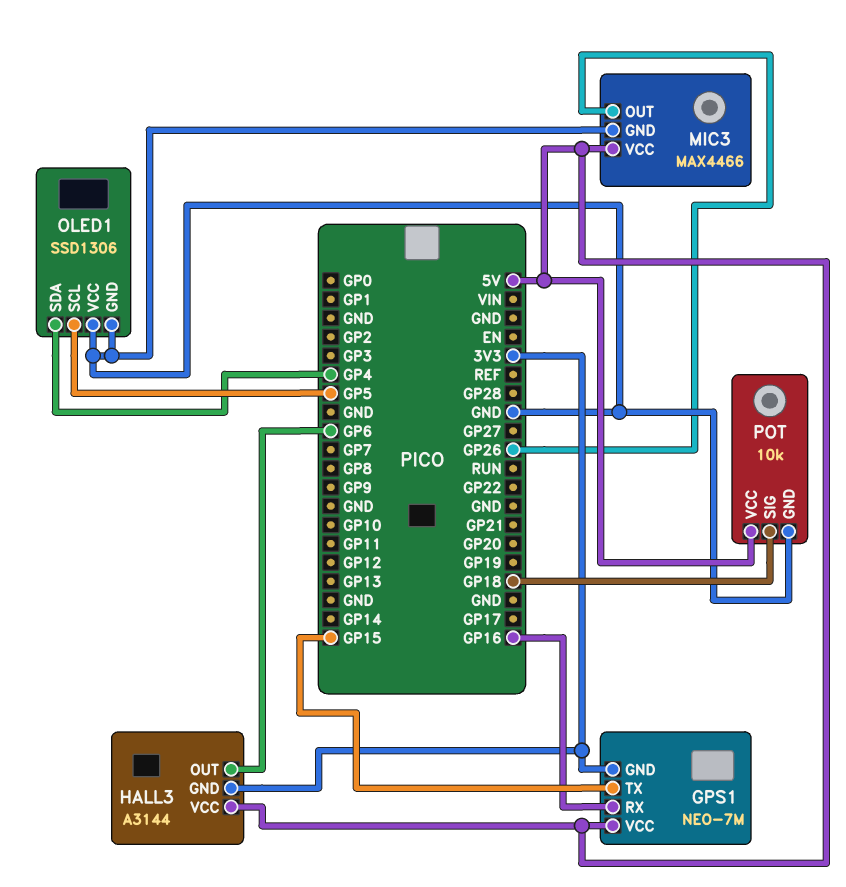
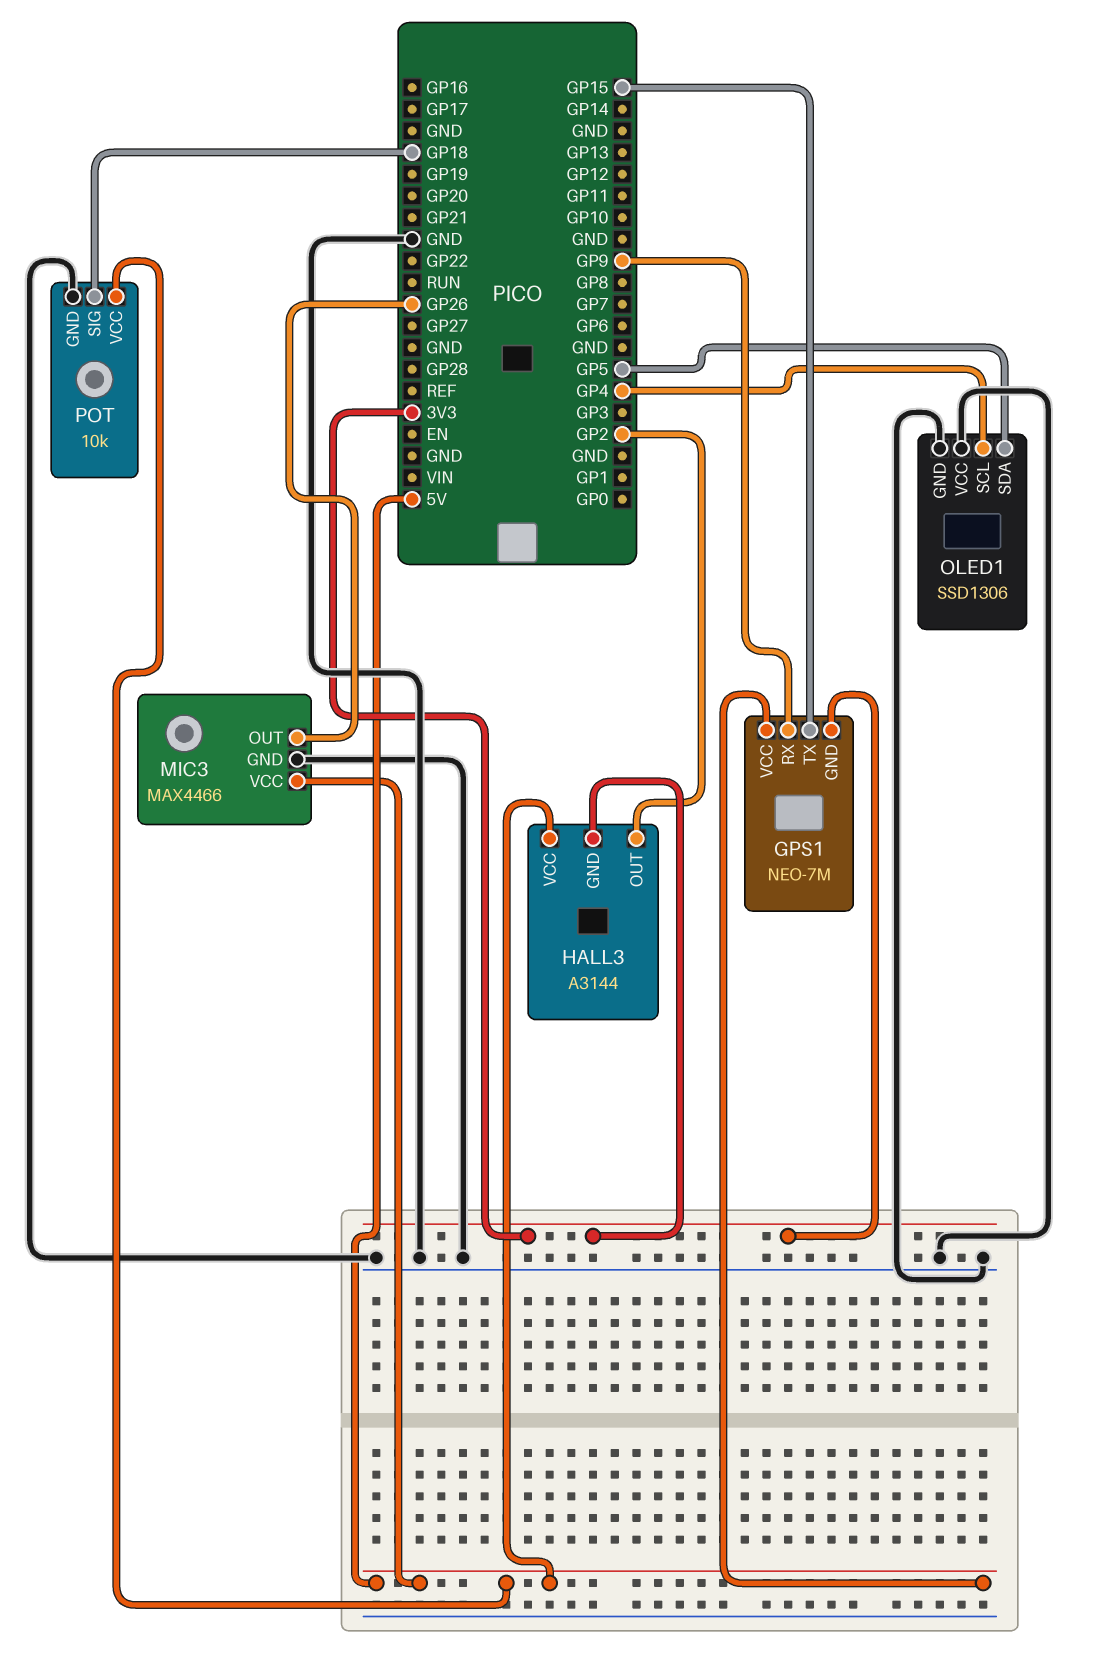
GPS1 pin RX: GP16 -> GP9
HALL3 pin OUT: GP6 -> GP2
OLED1 pin SCL: GP5 -> GP4
OLED1 pin SDA: GP4 -> GP5

